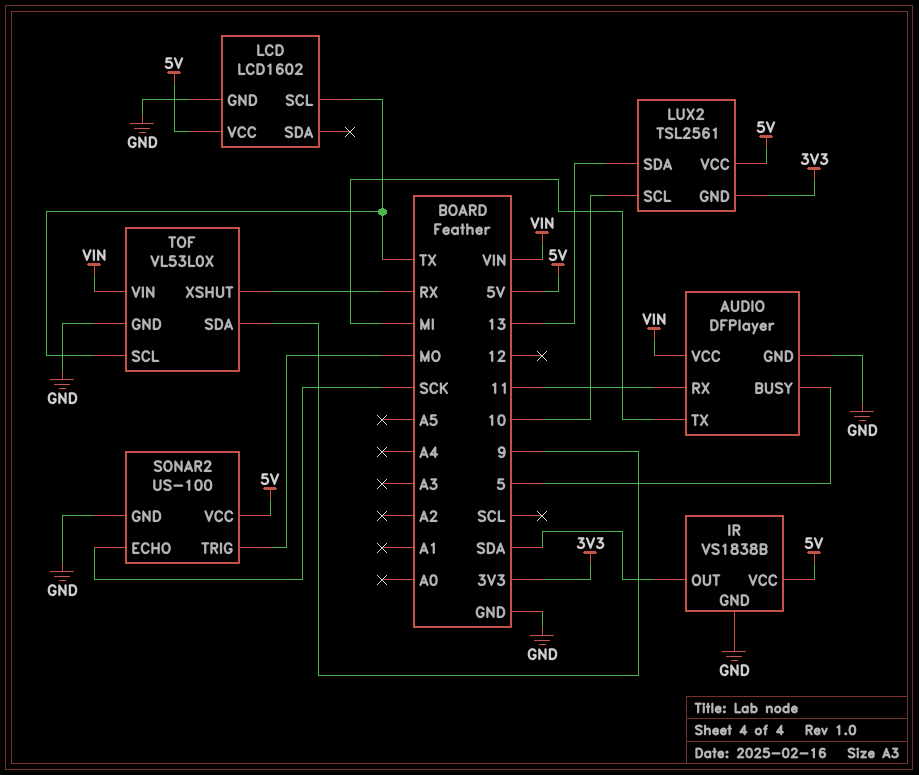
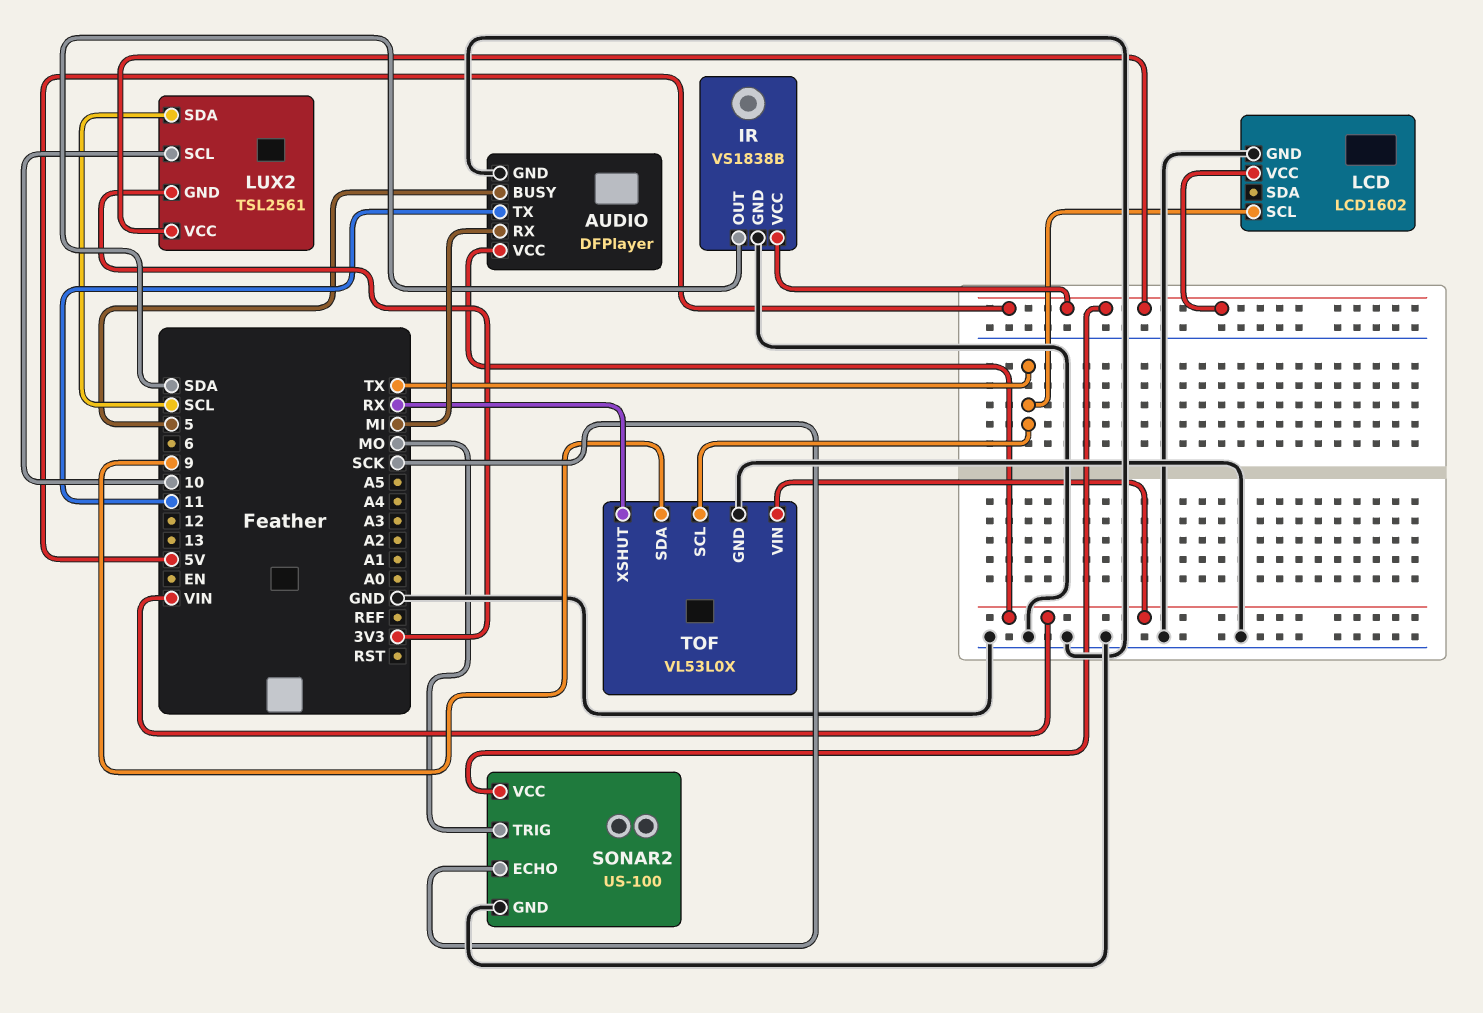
AUDIO pin RX: 11 -> MI
AUDIO pin TX: MI -> 11
LUX2 pin SDA: 13 -> SCL

